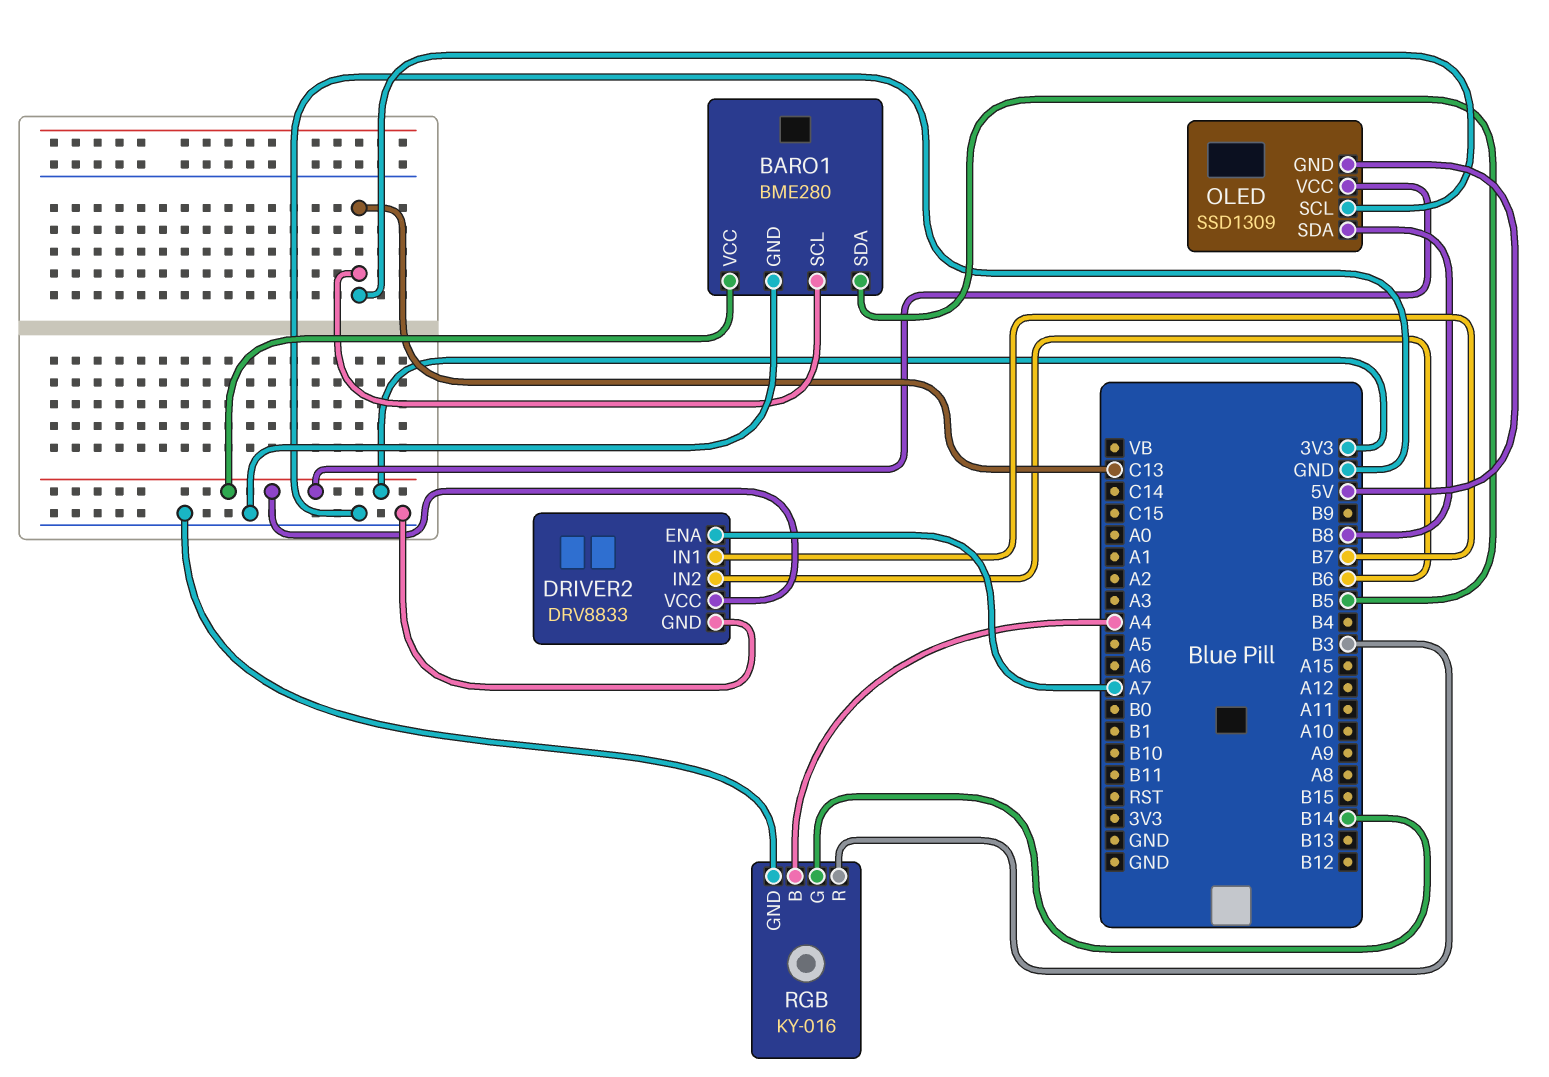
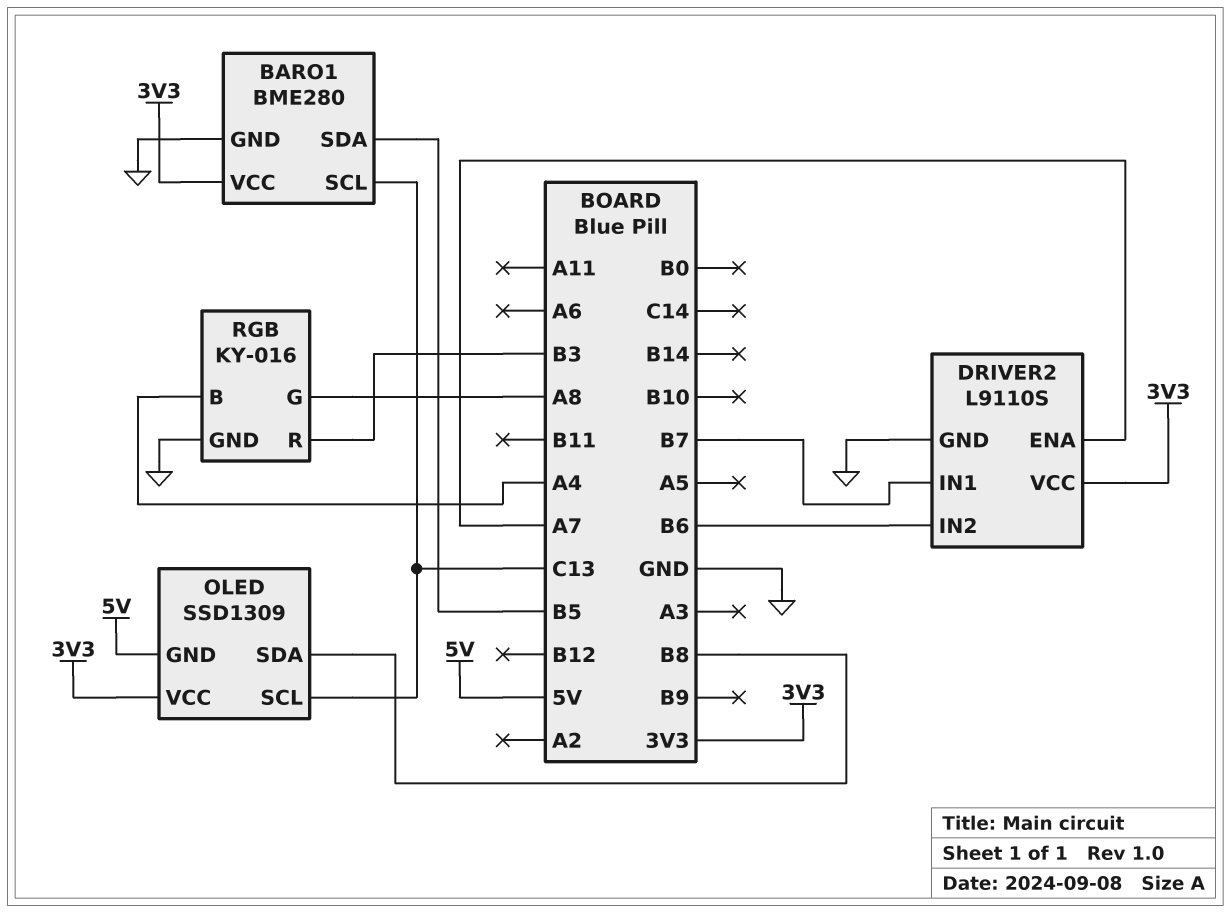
DRIVER2: DRV8833 -> L9110S
RGB pin G: B14 -> A8

